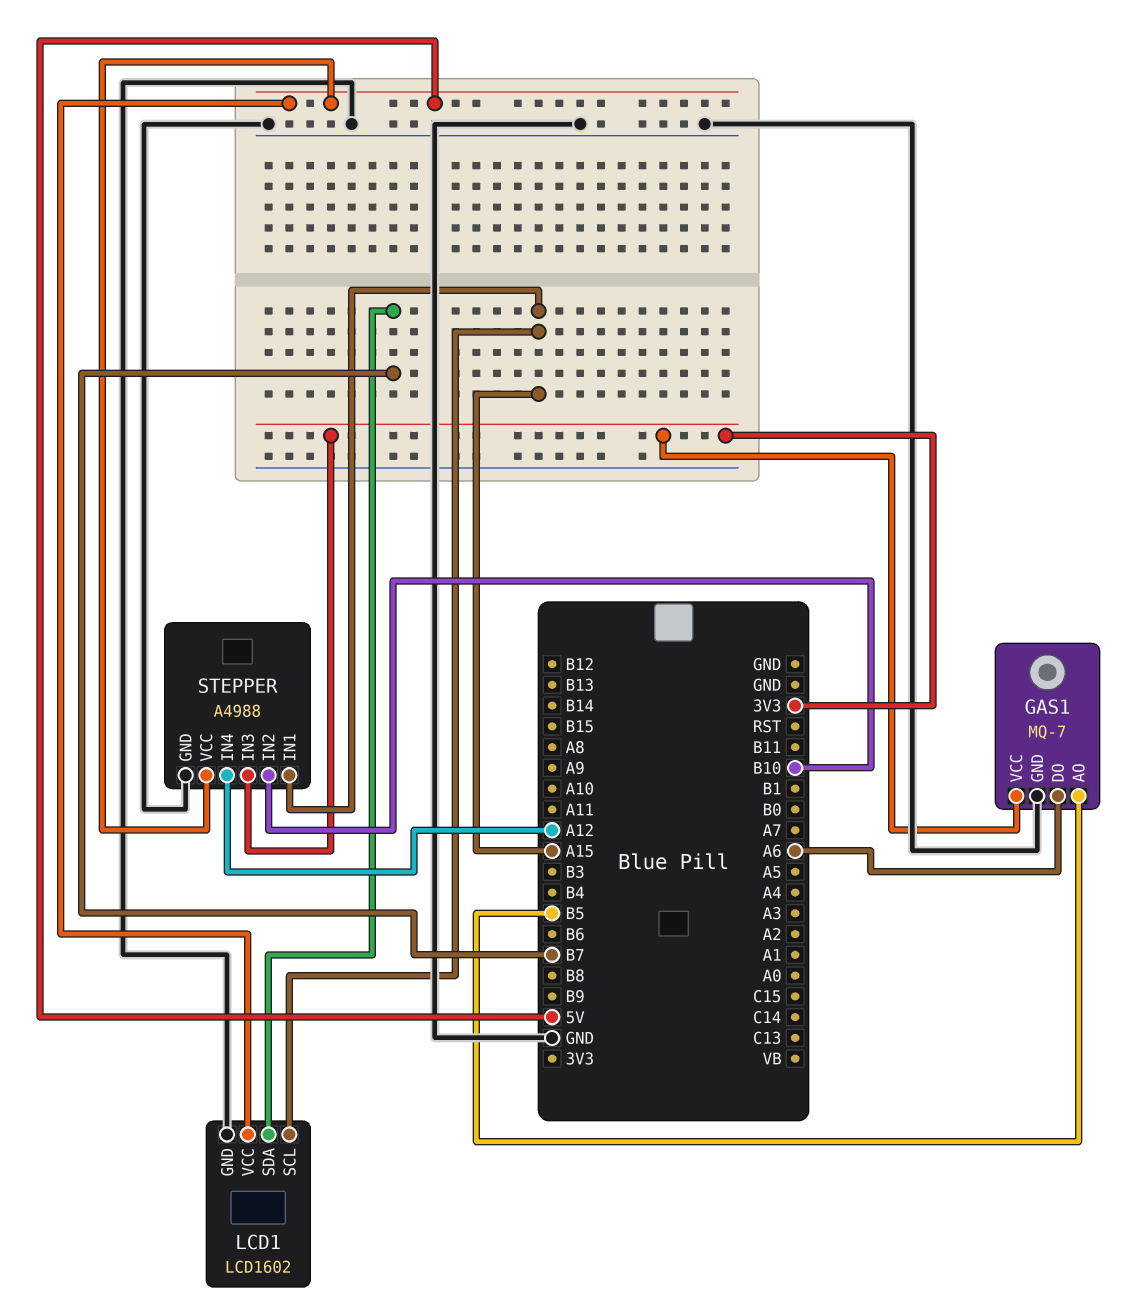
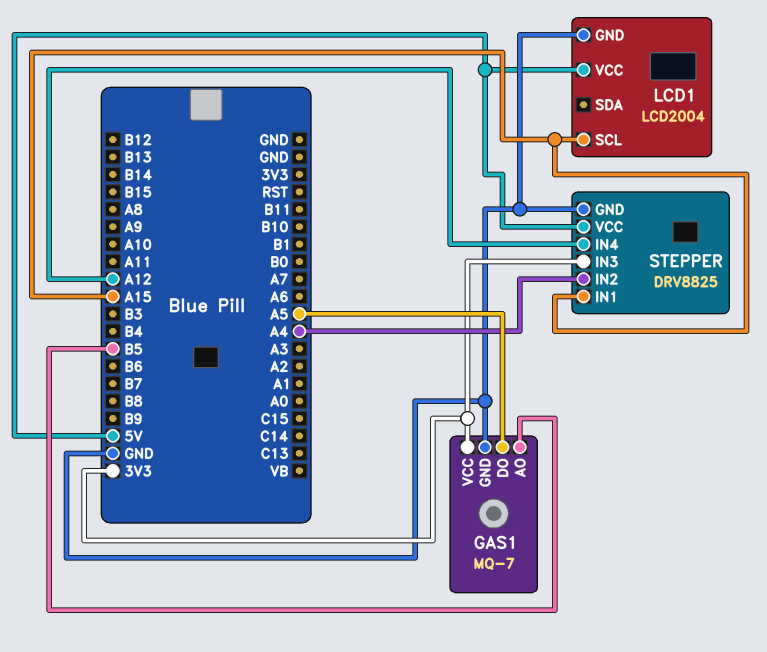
GAS1 pin DO: A6 -> A5
LCD1: LCD1602 -> LCD2004
LCD1 pin SDA: B7 -> none
STEPPER: A4988 -> DRV8825
STEPPER pin IN2: B10 -> A4

